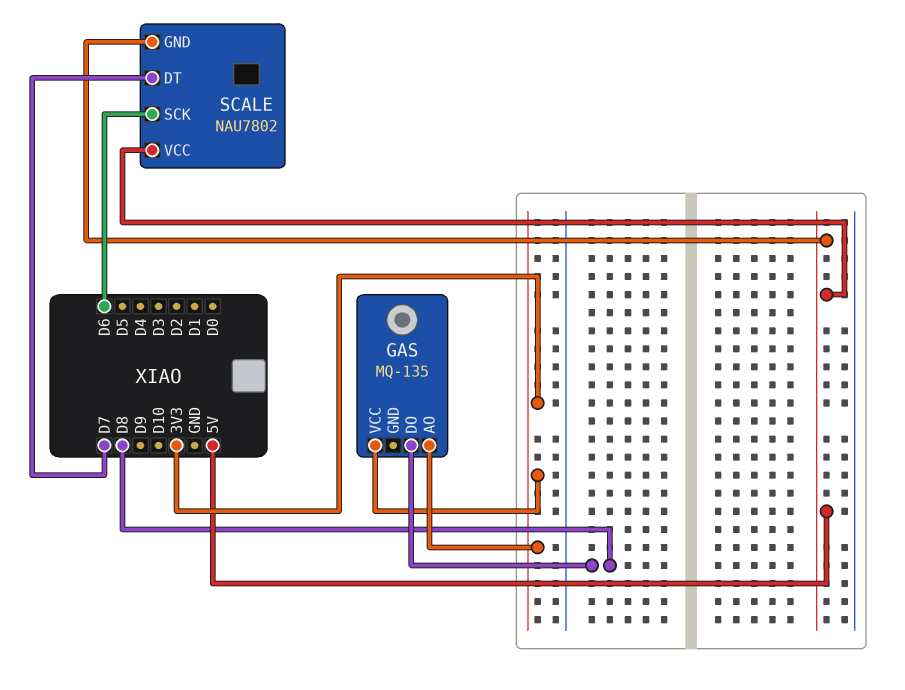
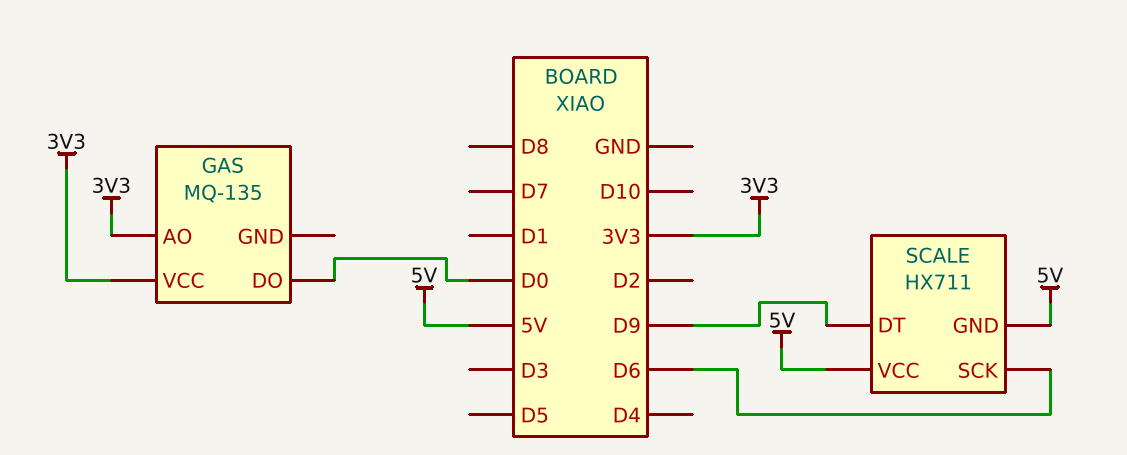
GAS pin DO: D8 -> D0
SCALE: NAU7802 -> HX711
SCALE pin DT: D7 -> D9

